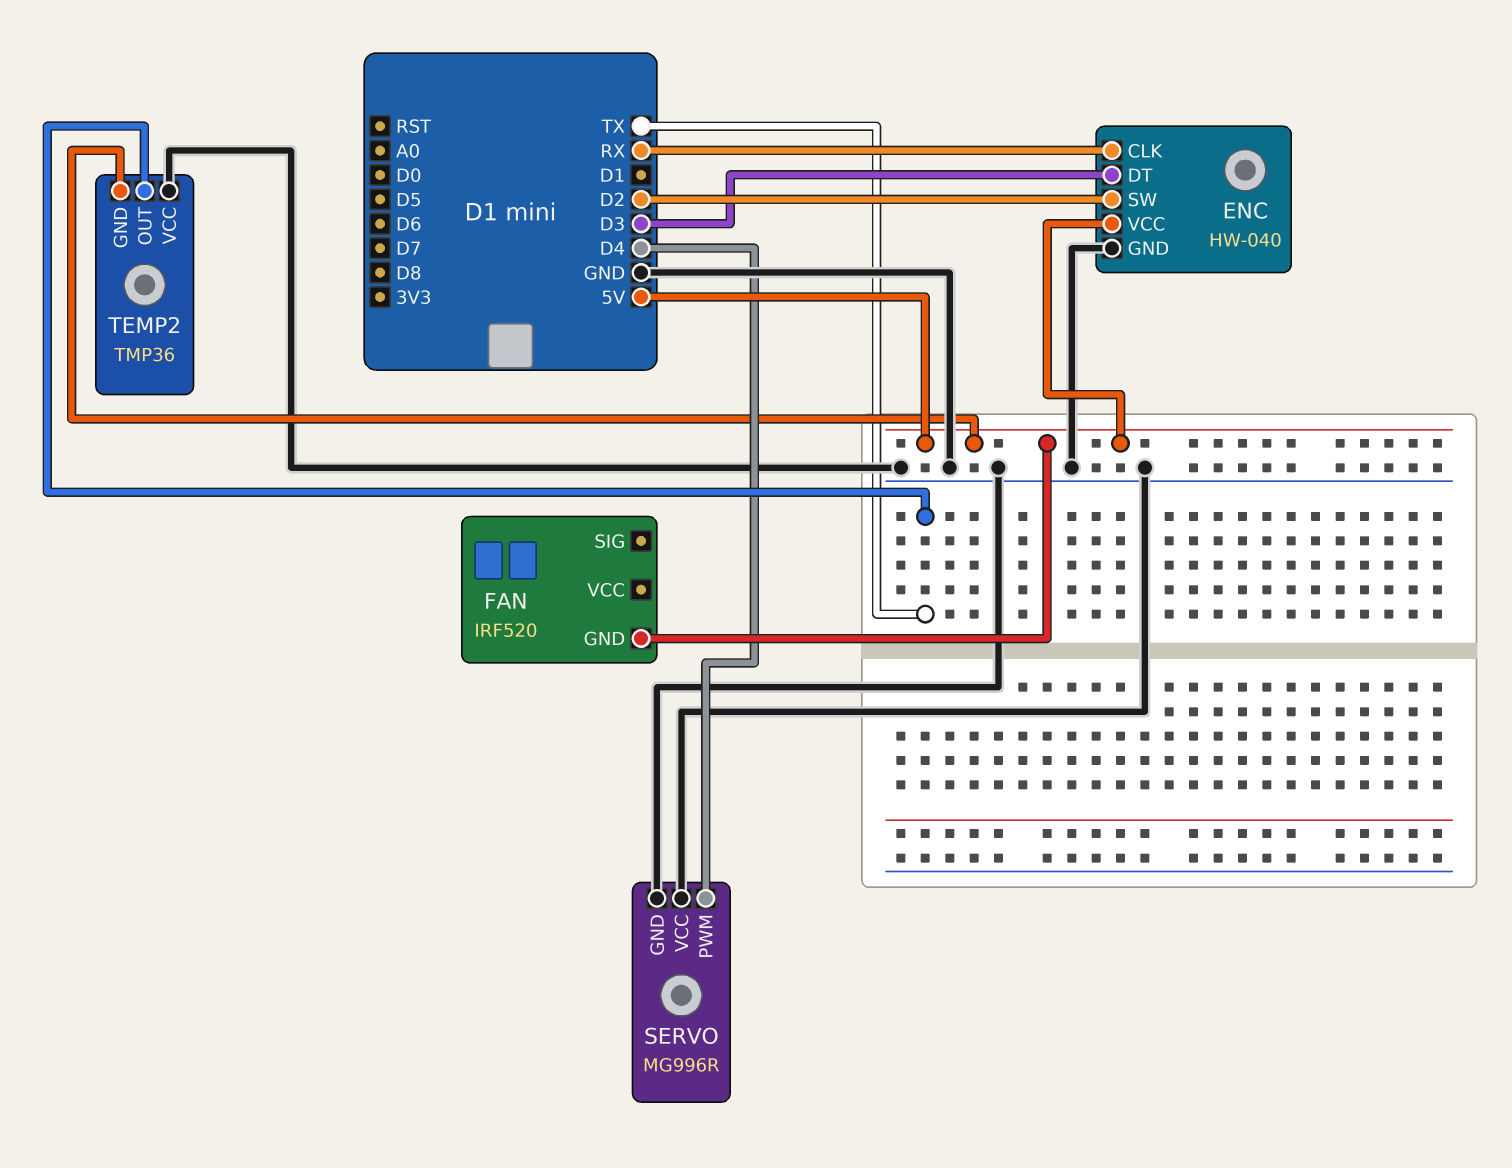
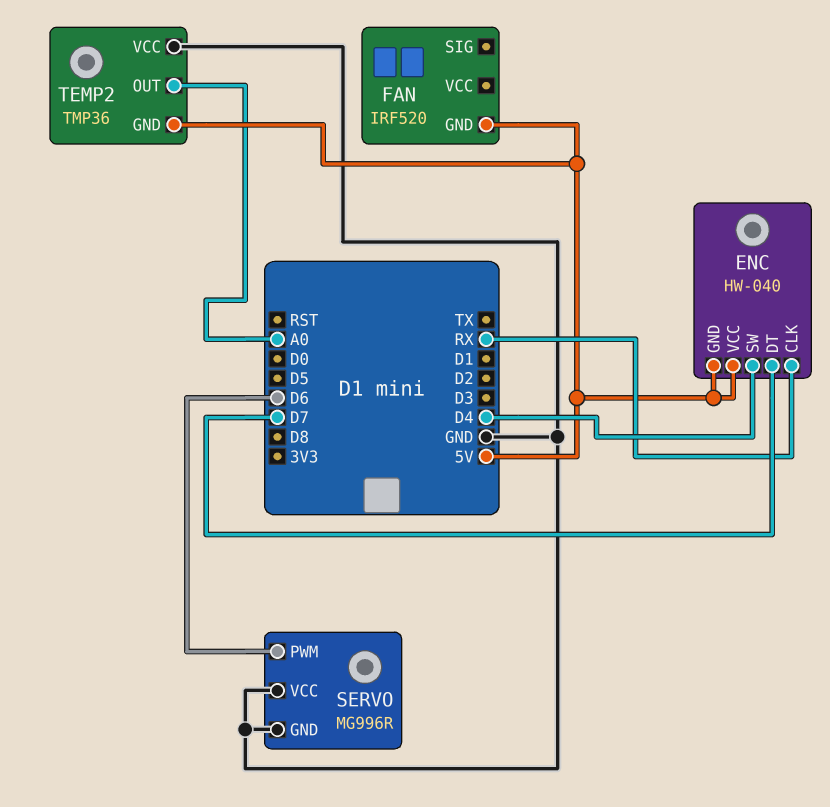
ENC pin DT: D3 -> D7
ENC pin GND: GND -> 5V
ENC pin SW: D2 -> D4
SERVO pin PWM: D4 -> D6
TEMP2 pin OUT: TX -> A0

